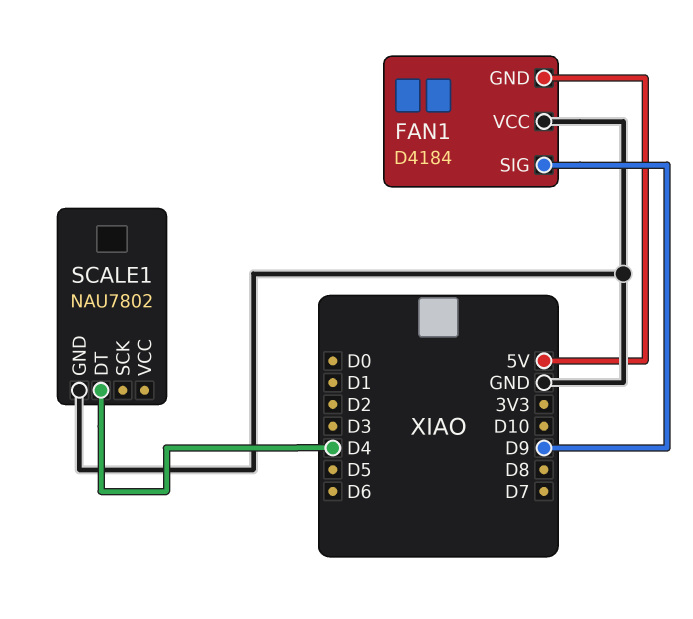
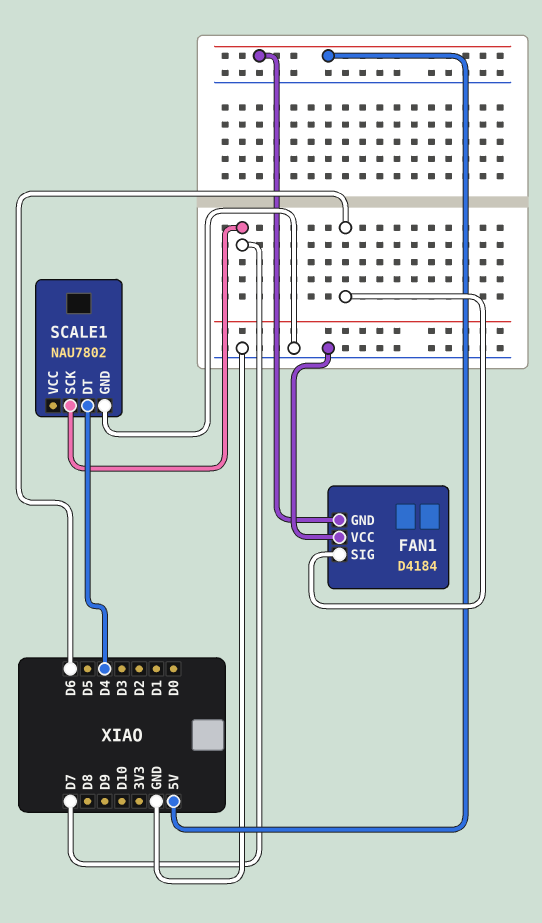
FAN1 pin SIG: D9 -> D6
SCALE1 pin SCK: none -> D7

